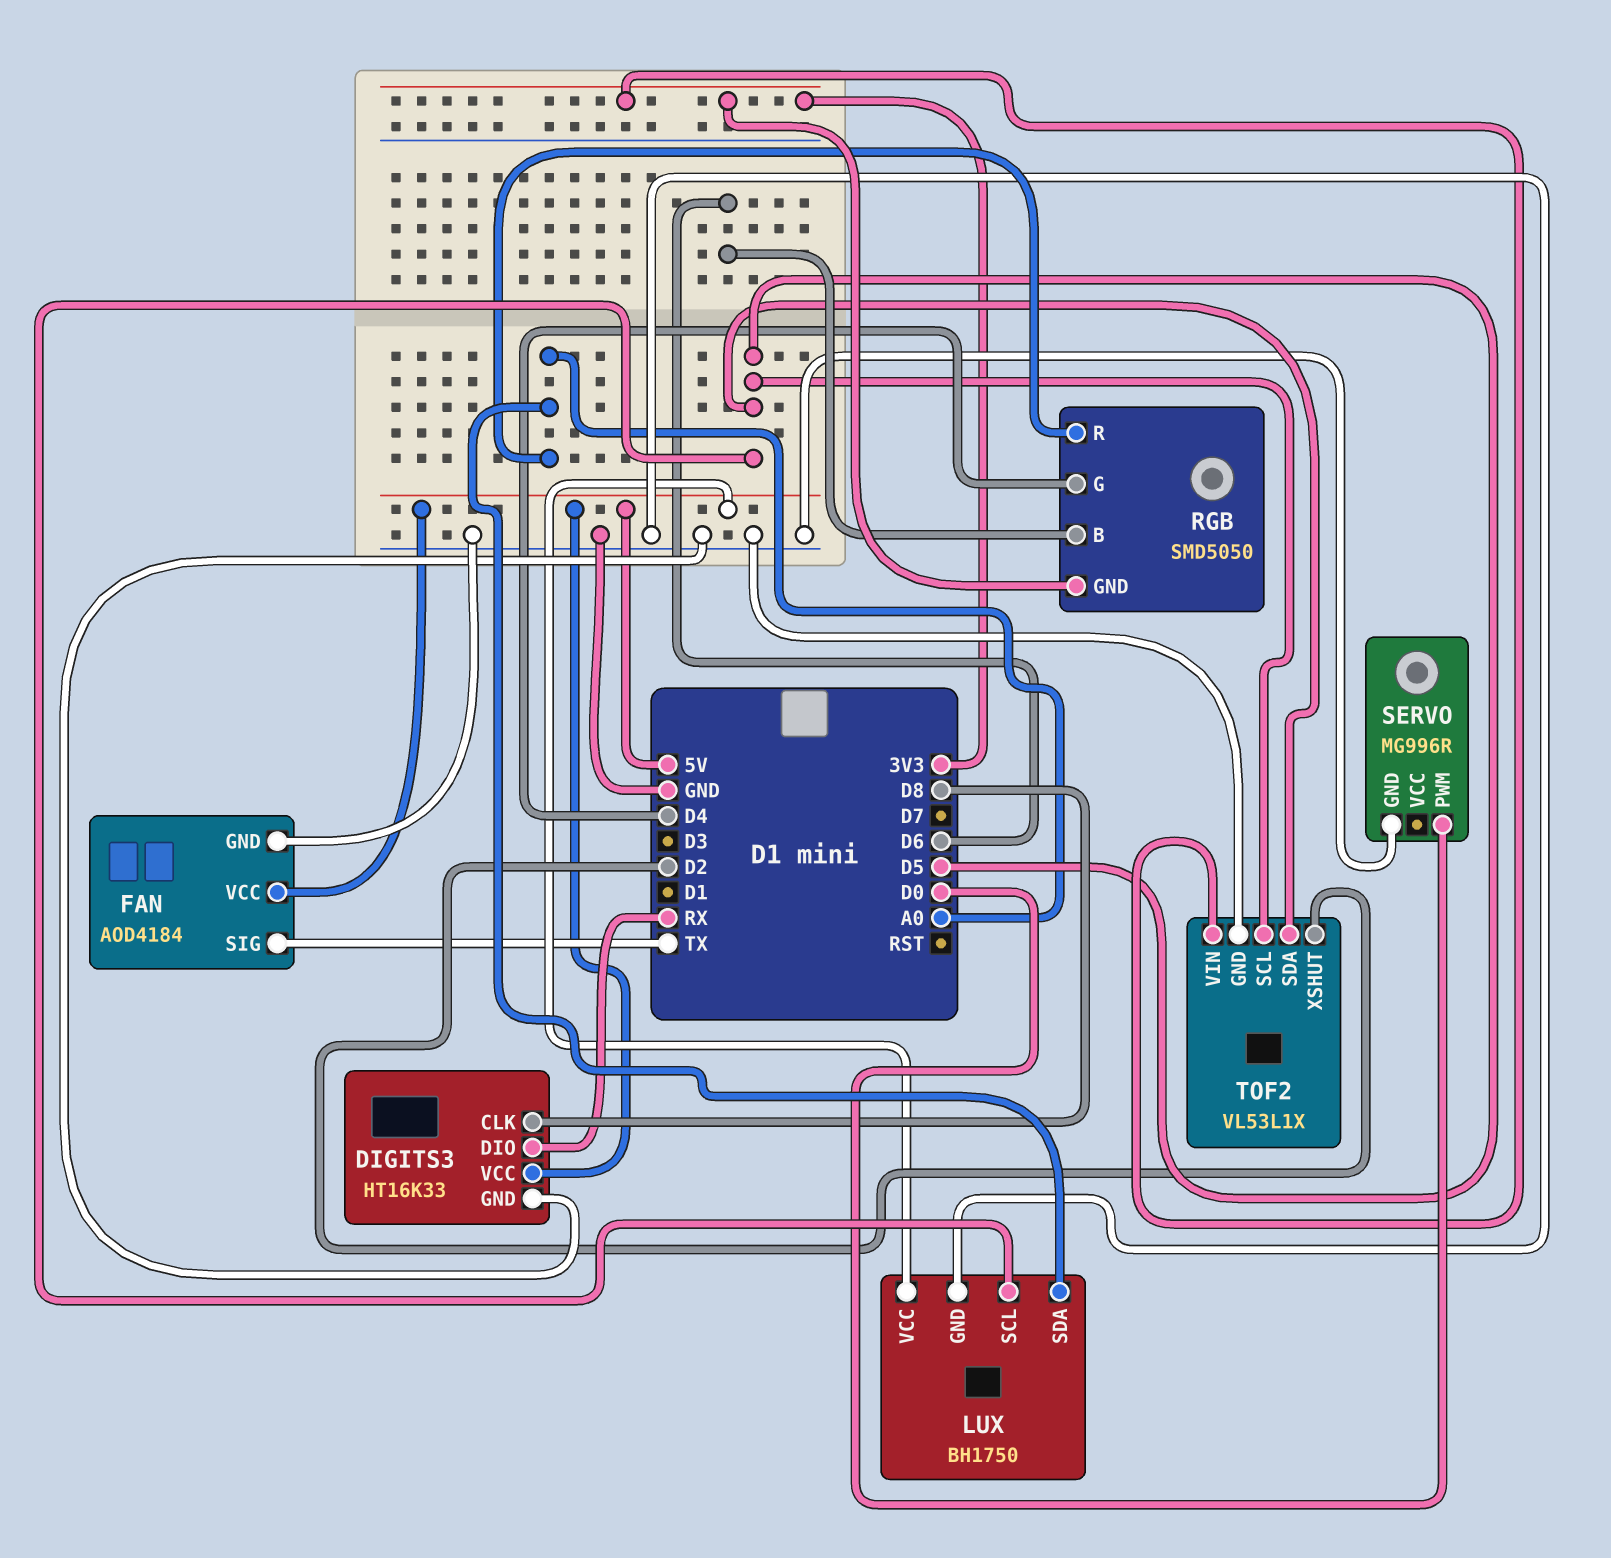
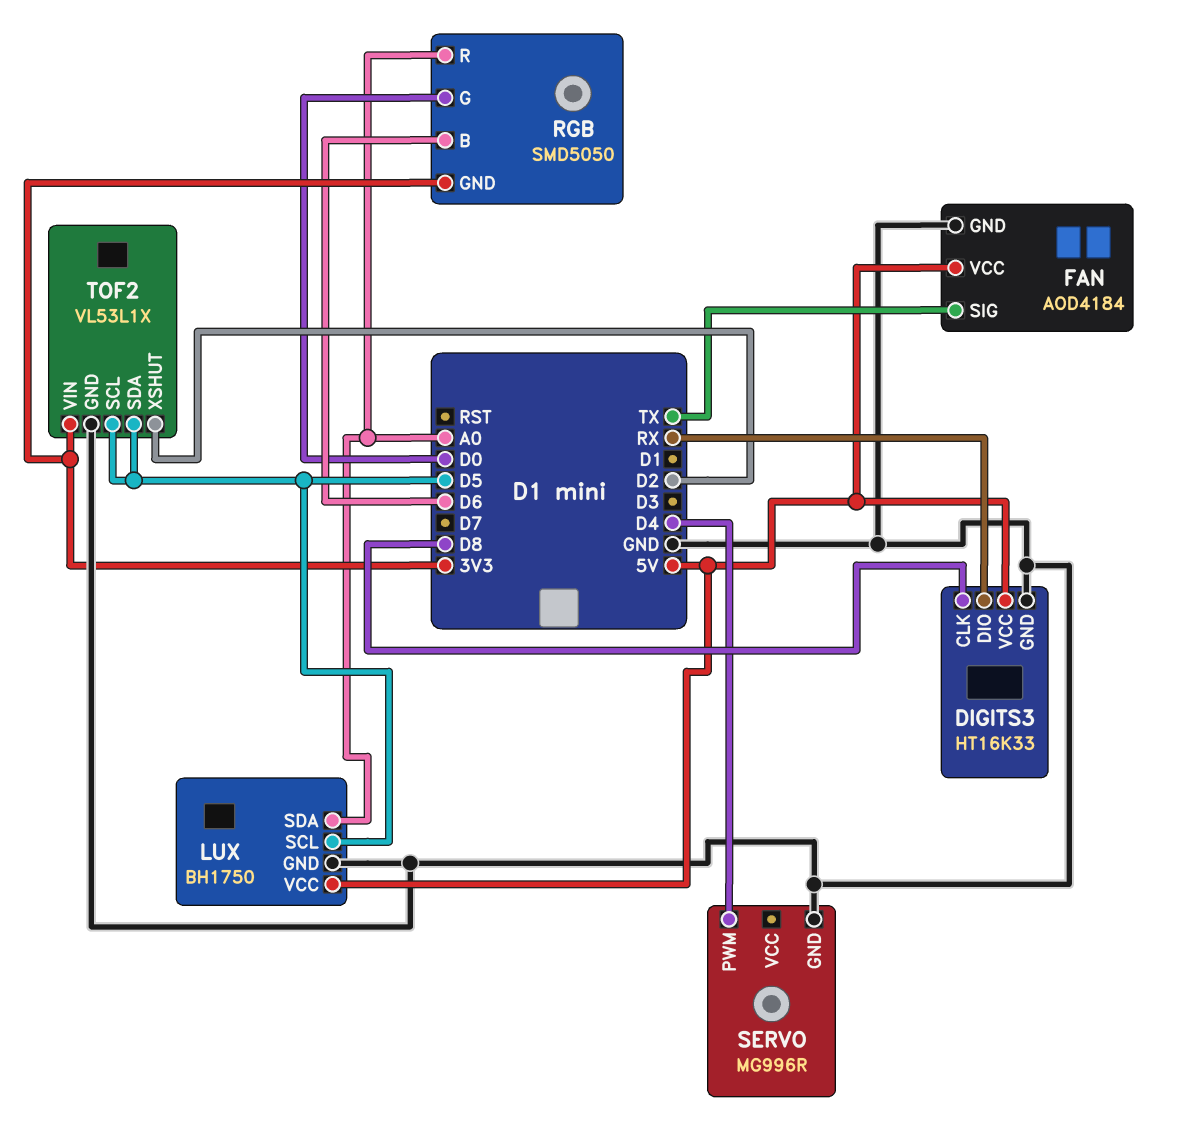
RGB pin G: D4 -> D0
SERVO pin PWM: D0 -> D4

